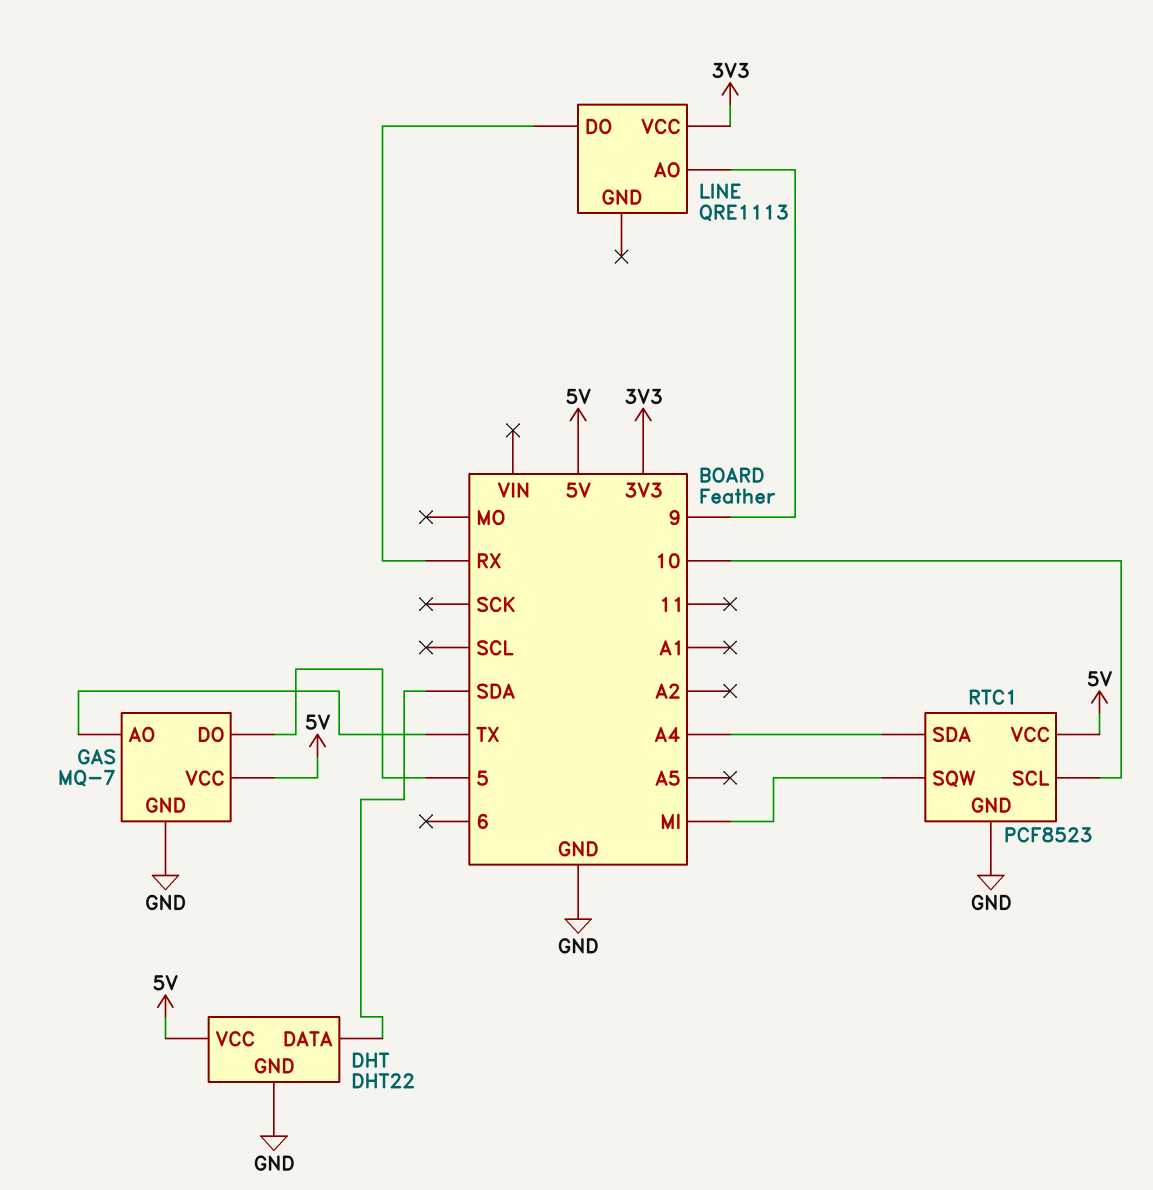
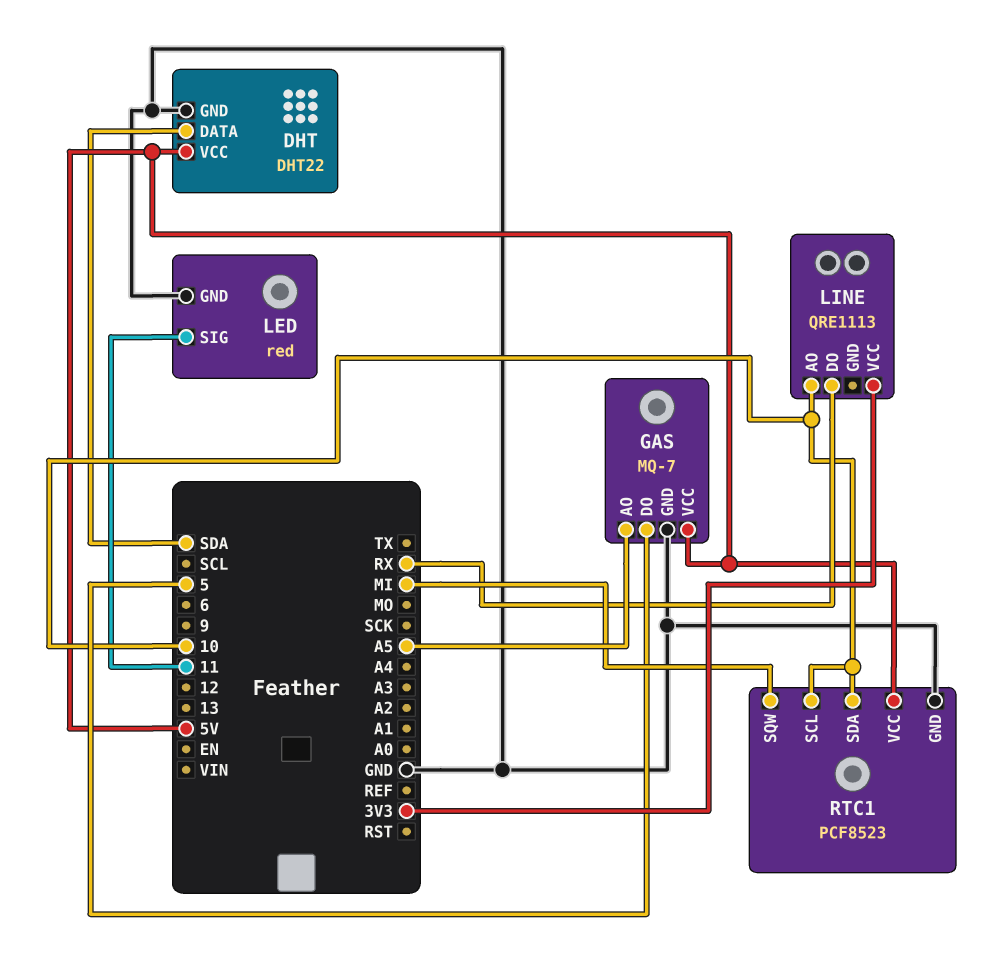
GAS pin AO: TX -> A5
LED: none -> red
LED pin GND: none -> GND
LED pin SIG: none -> 11
LINE pin AO: 9 -> 10
RTC1 pin SDA: A4 -> 10

